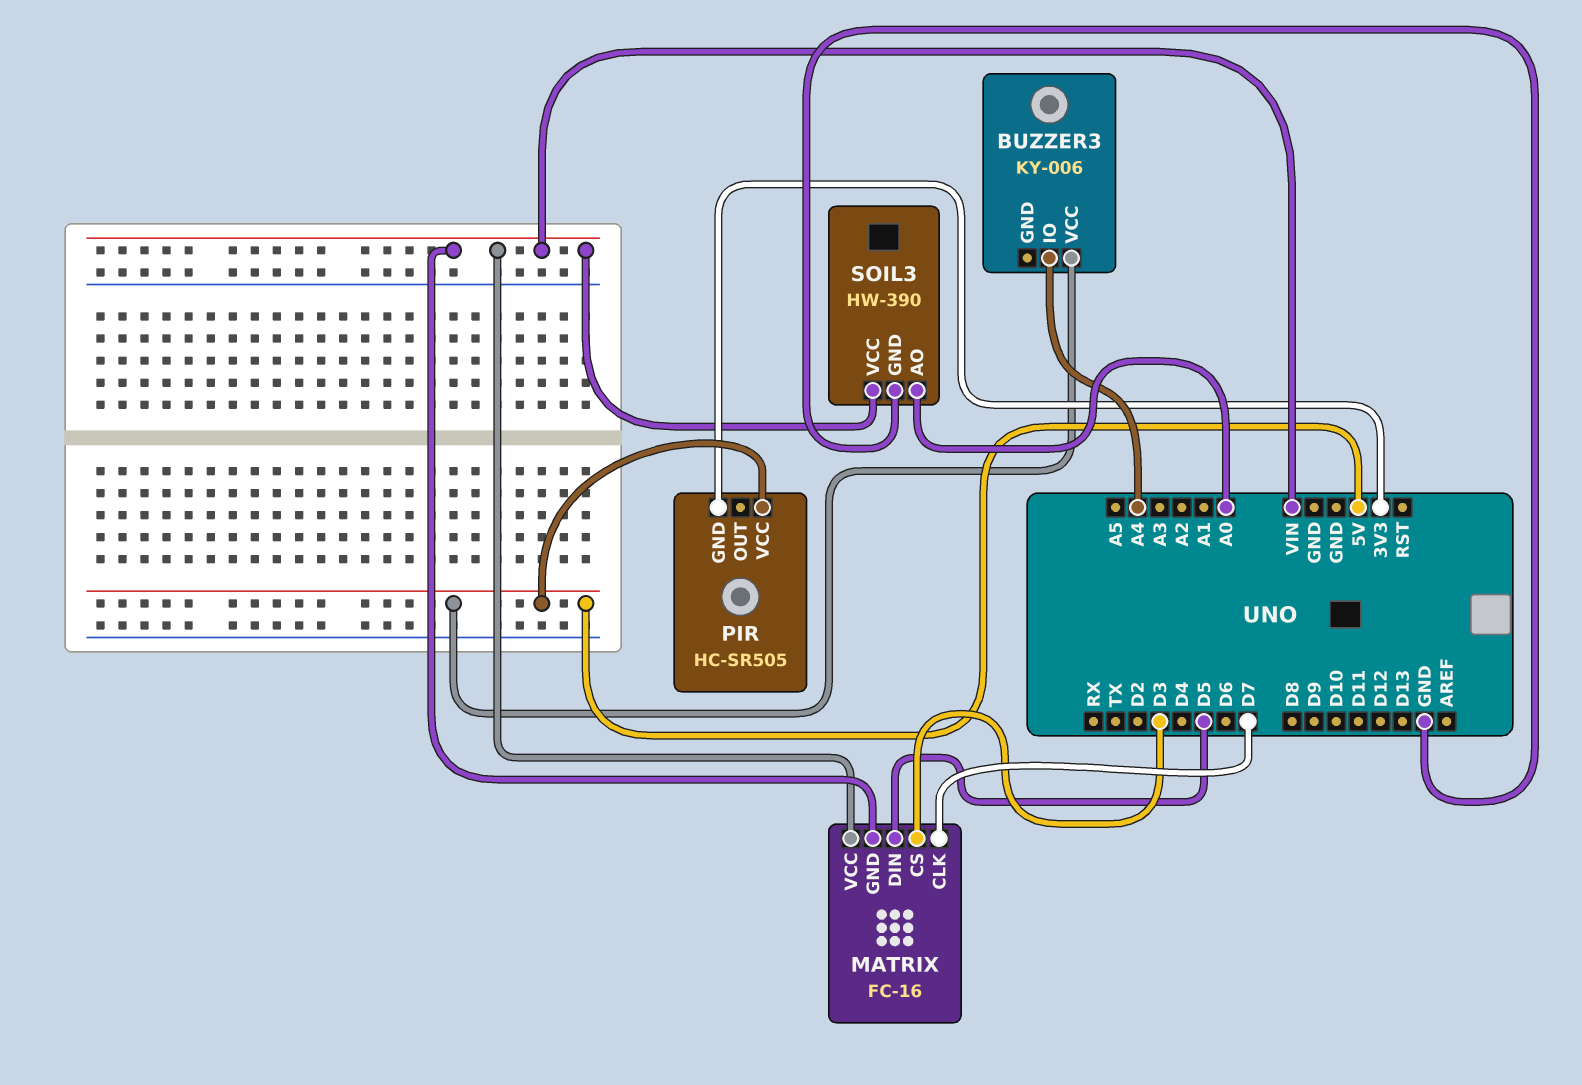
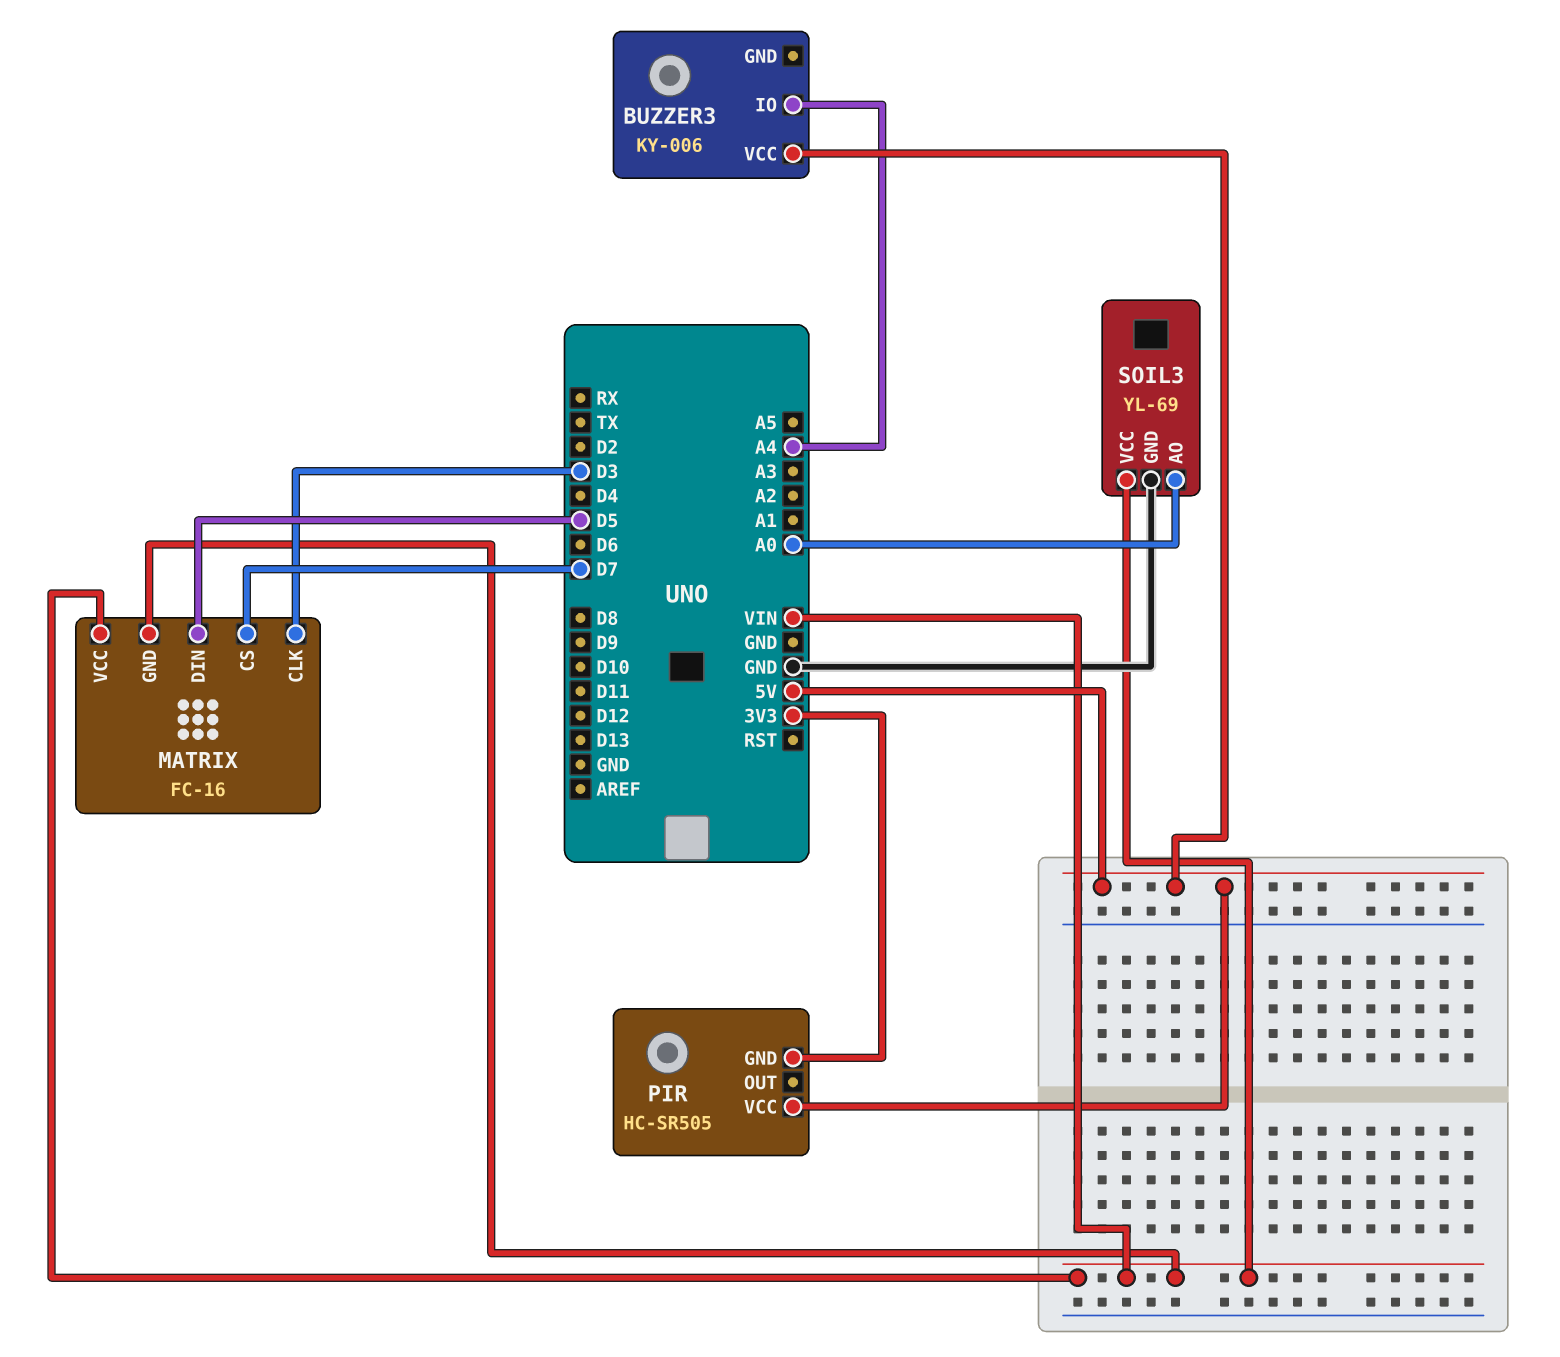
MATRIX pin CLK: D7 -> D3
MATRIX pin CS: D3 -> D7
SOIL3: HW-390 -> YL-69

